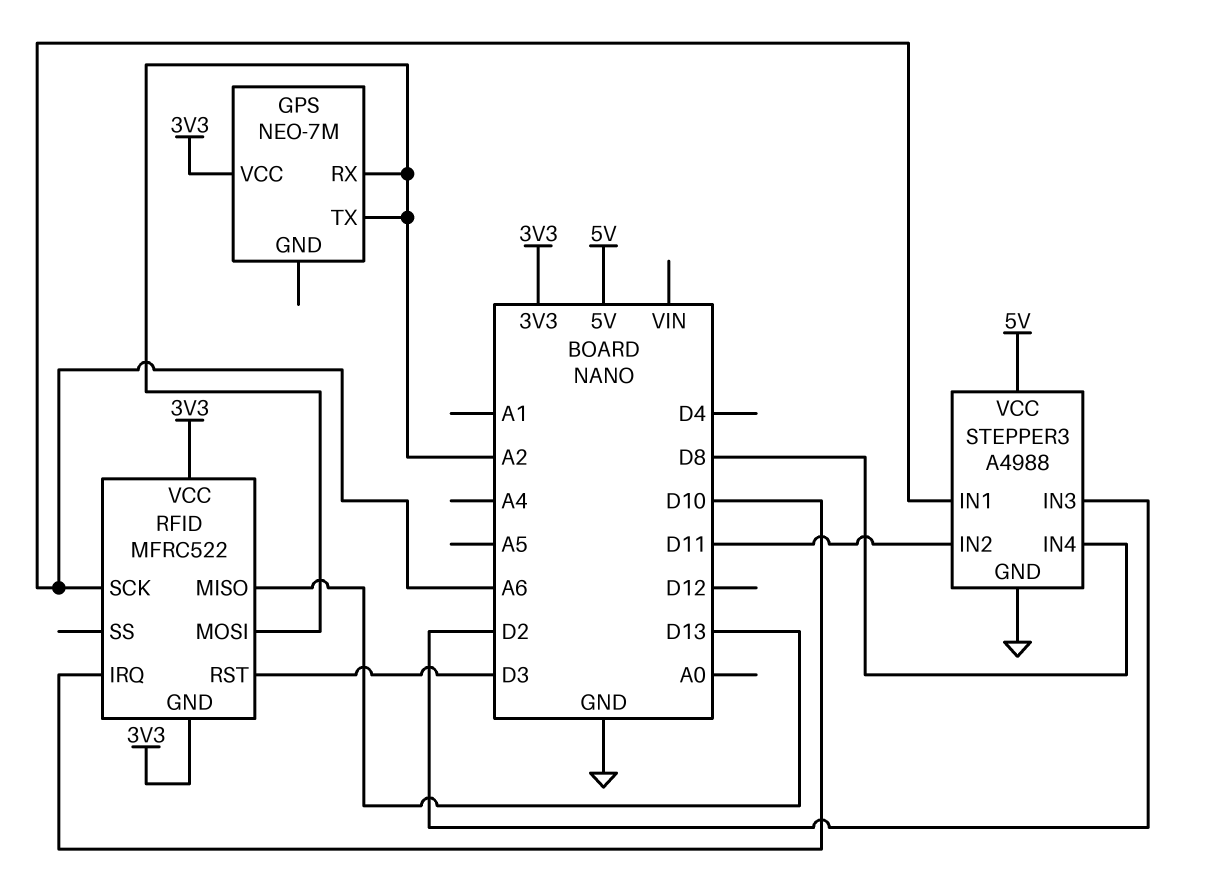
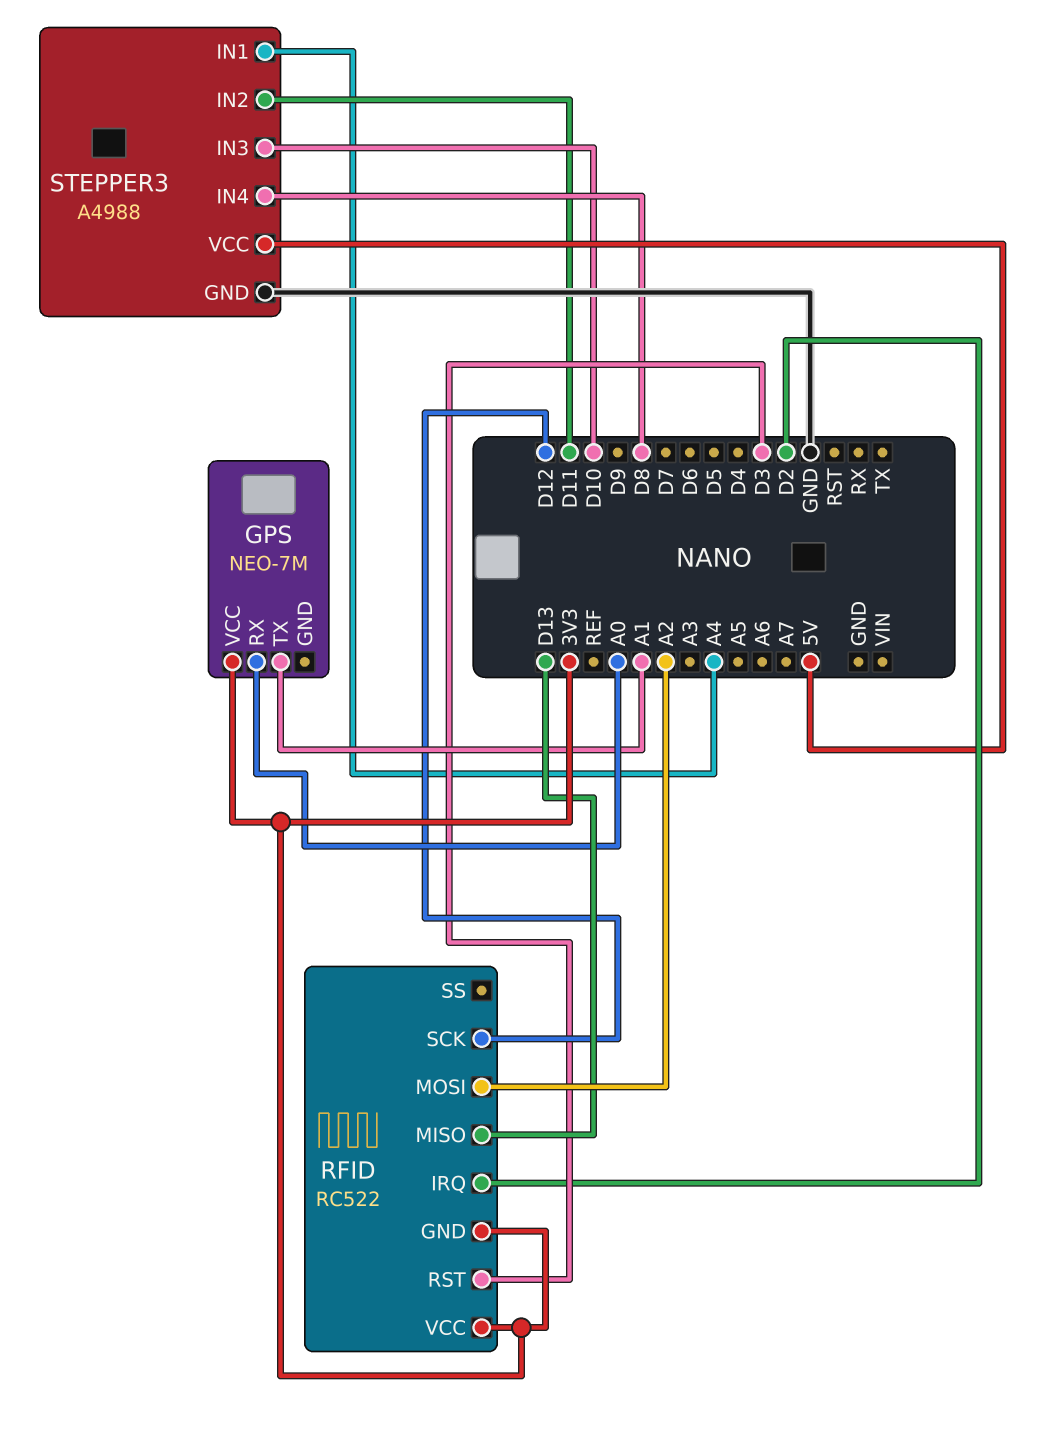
GPS pin RX: A2 -> A0
GPS pin TX: A2 -> A1
RFID: MFRC522 -> RC522
RFID pin IRQ: D10 -> D2
RFID pin SCK: A6 -> D12
STEPPER3 pin IN1: A6 -> A4
STEPPER3 pin IN3: D2 -> D10

